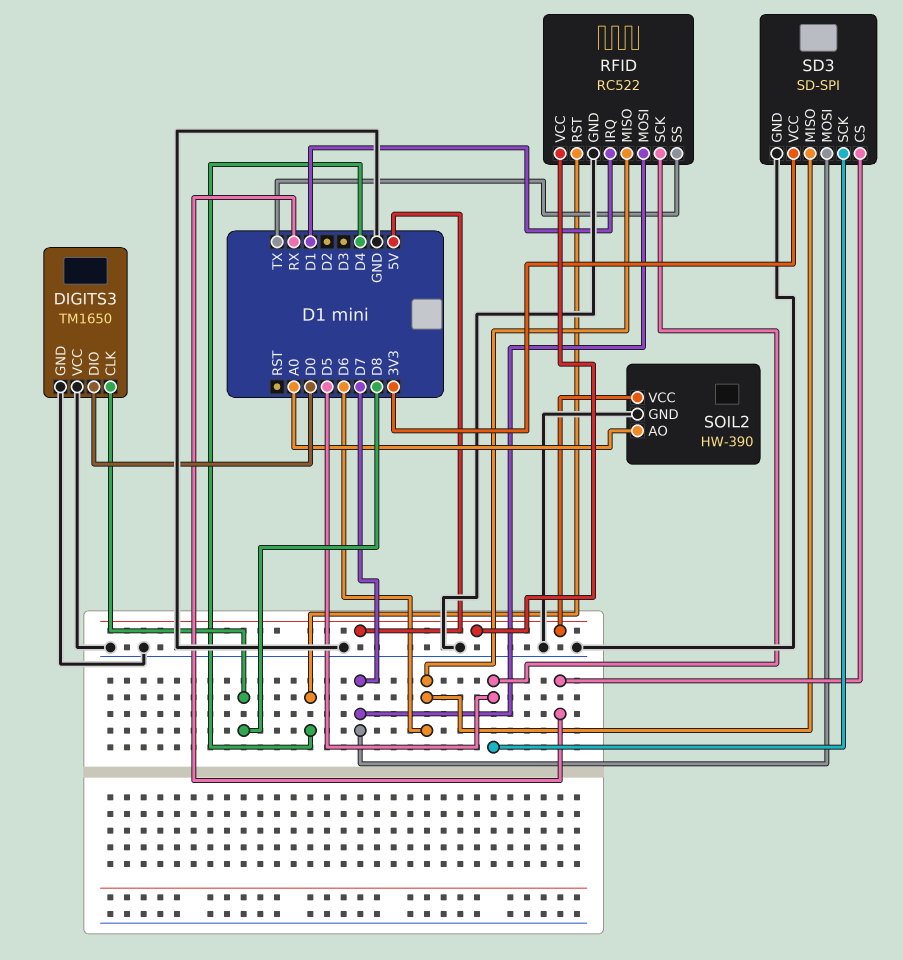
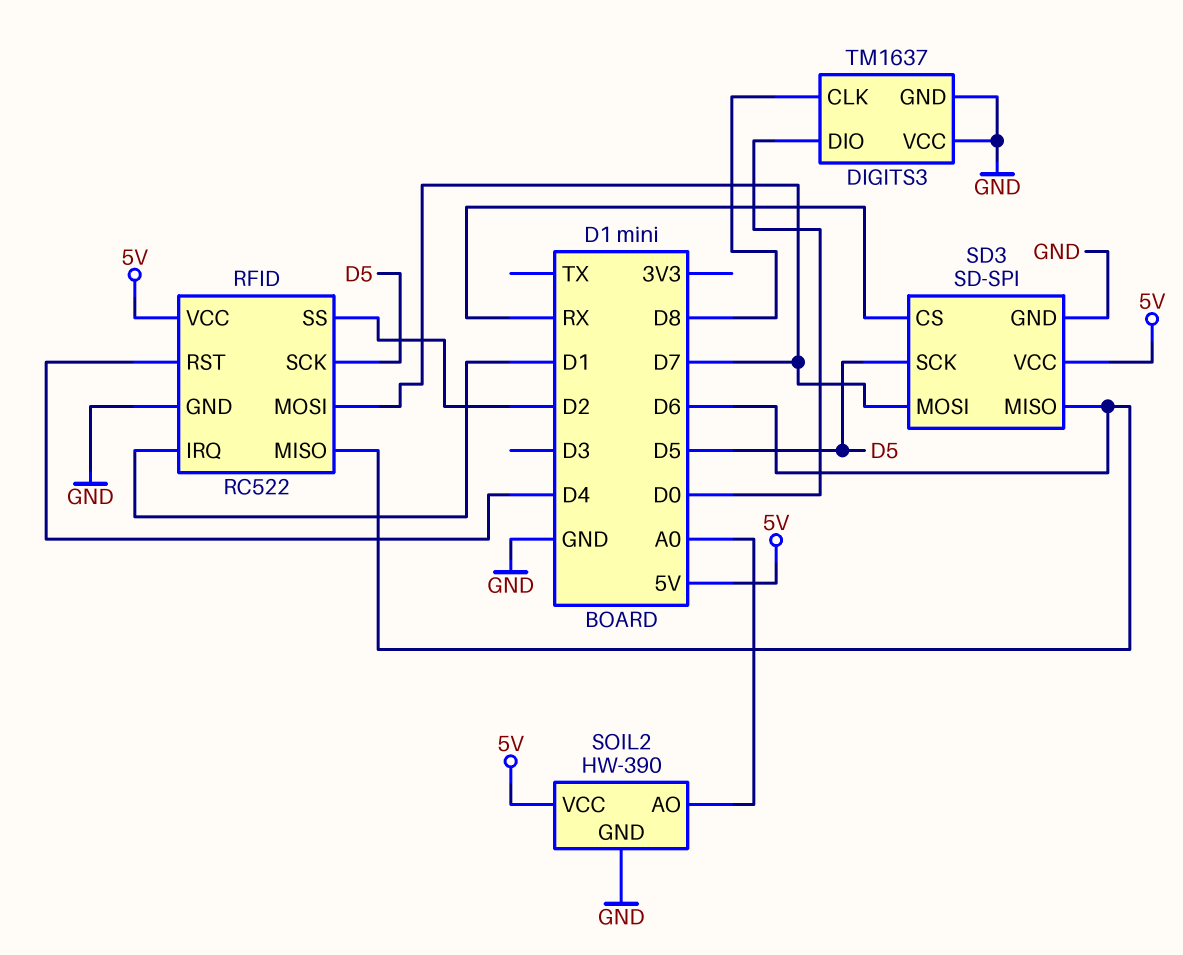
DIGITS3: TM1650 -> TM1637
RFID pin SS: TX -> D2
SD3 pin VCC: 3V3 -> 5V

